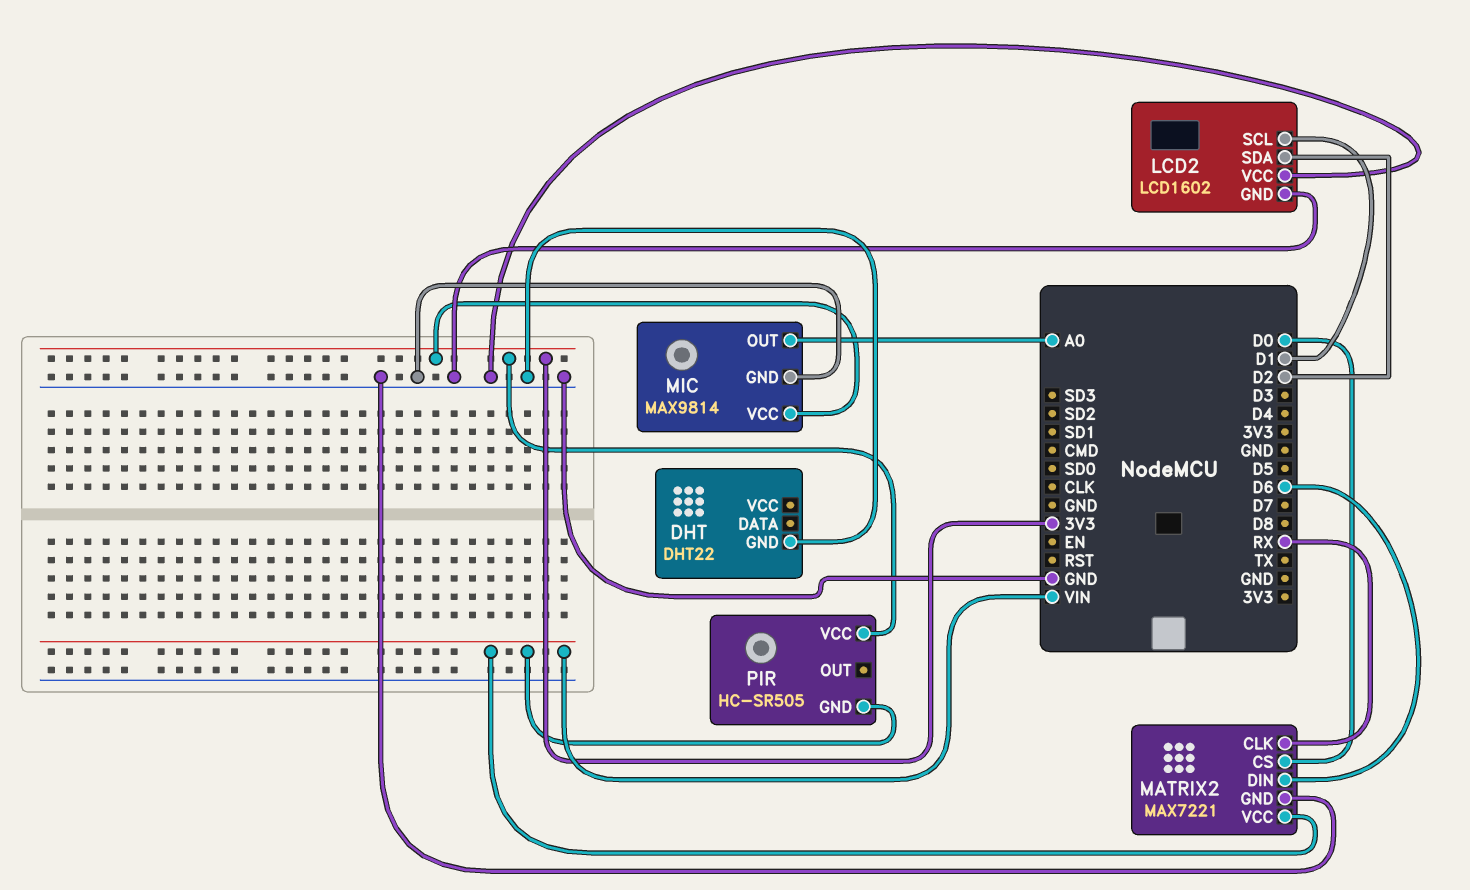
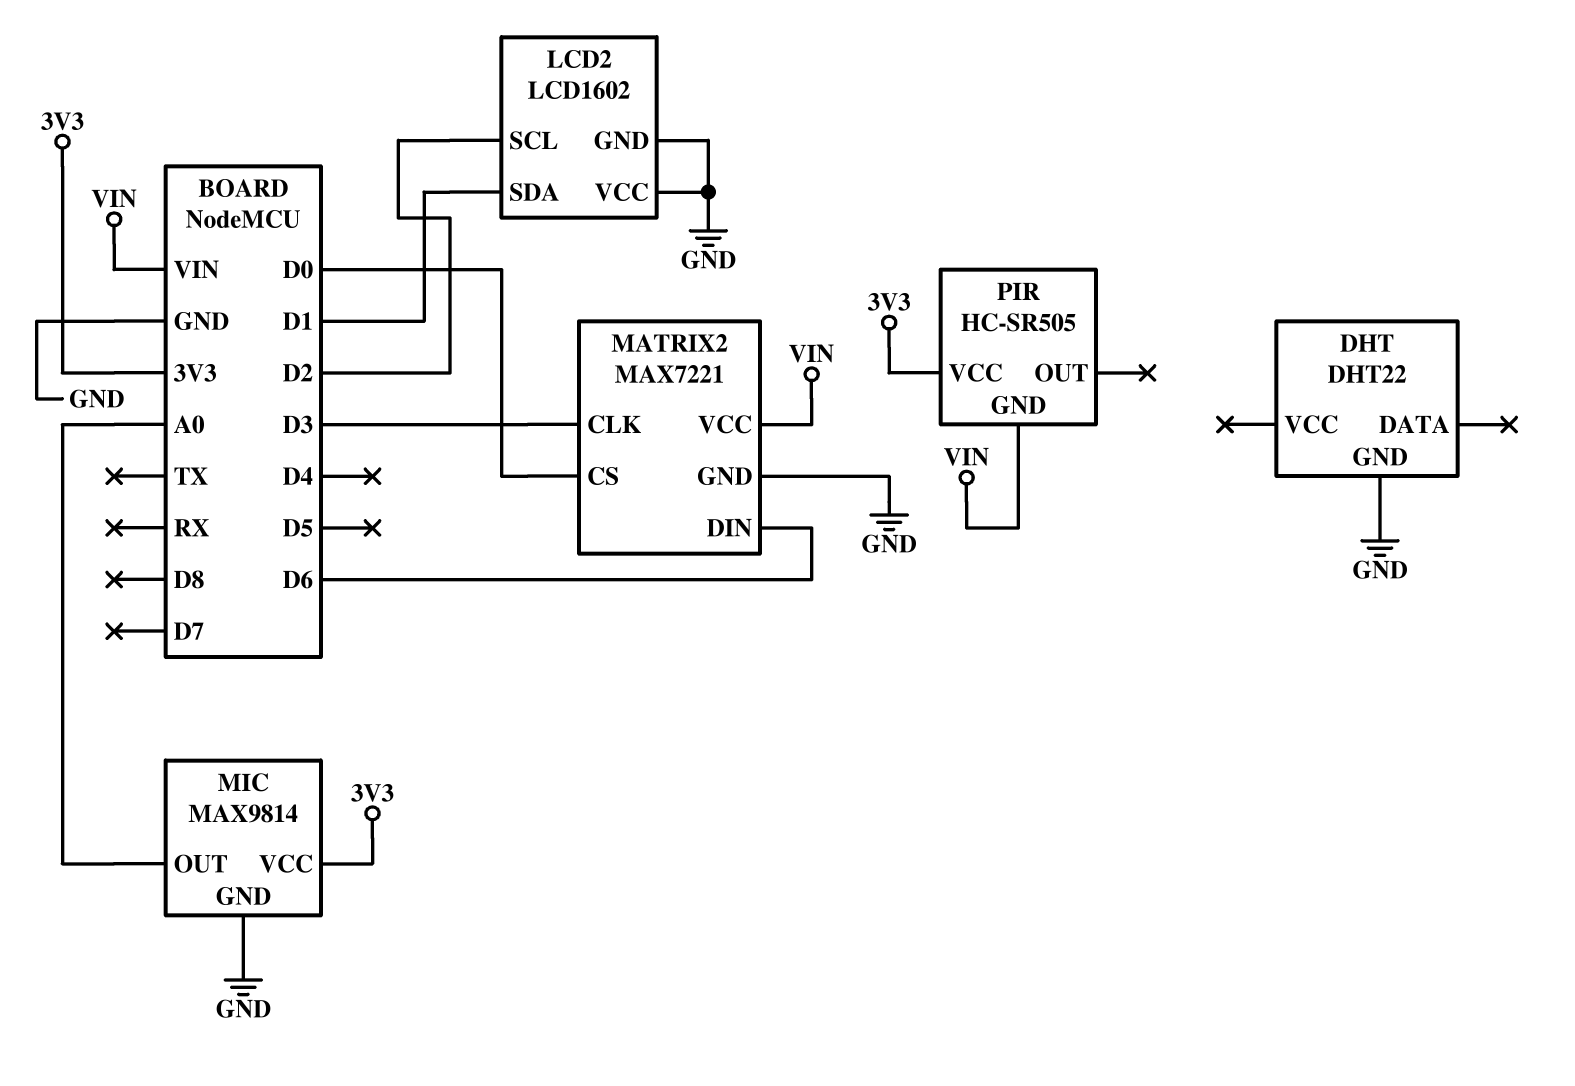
LCD2 pin SCL: D1 -> D2
LCD2 pin SDA: D2 -> D1
MATRIX2 pin CLK: RX -> D3

